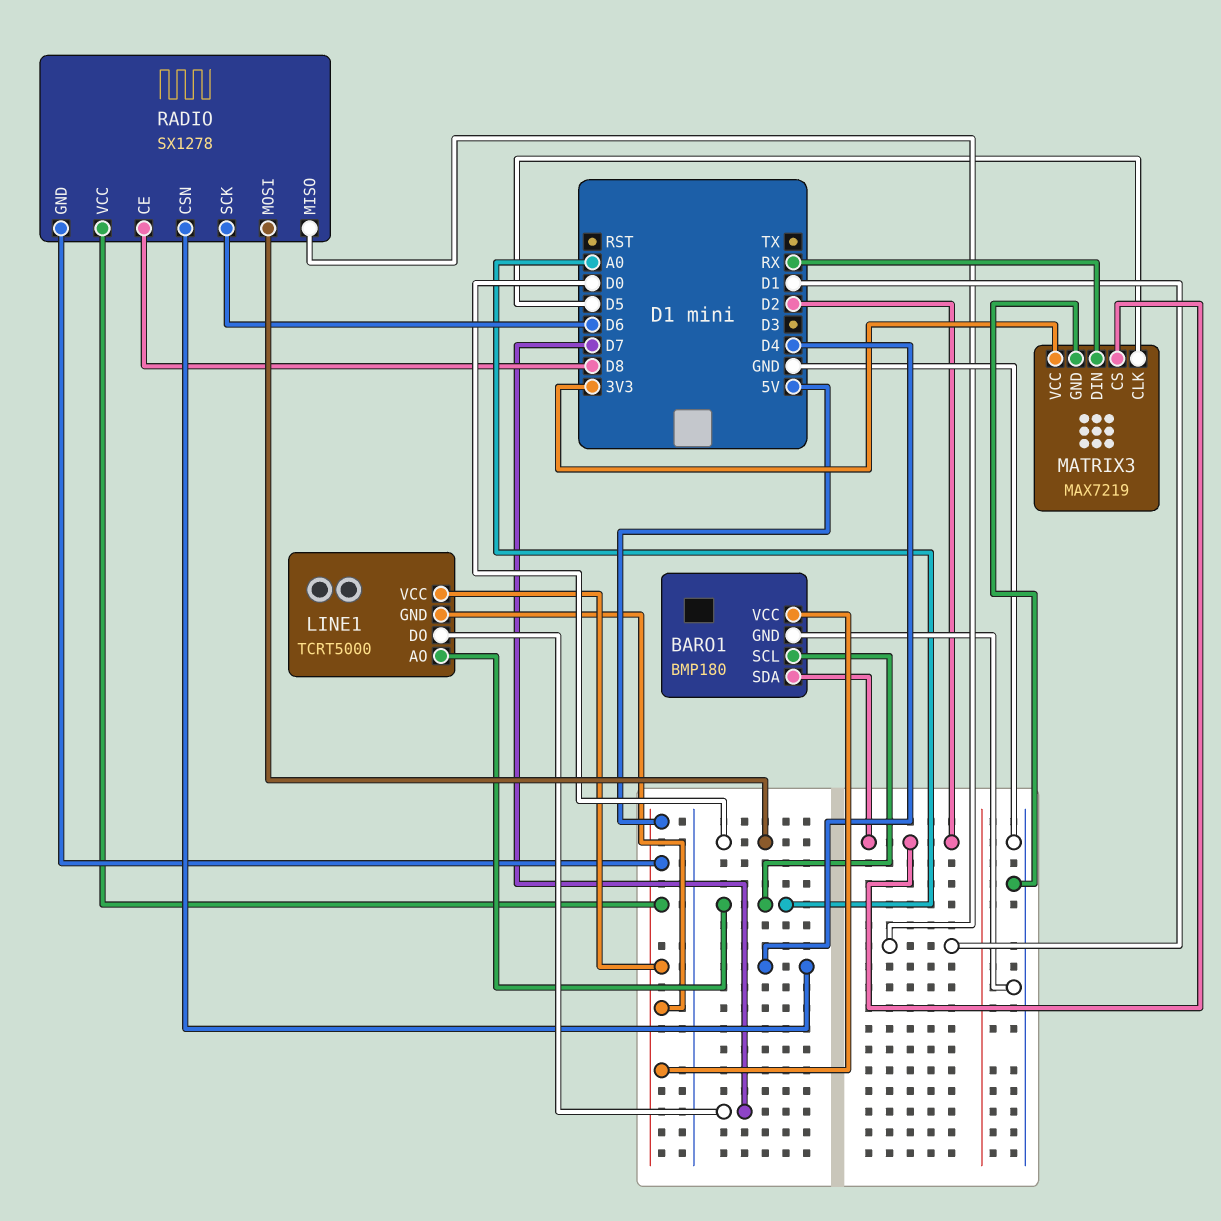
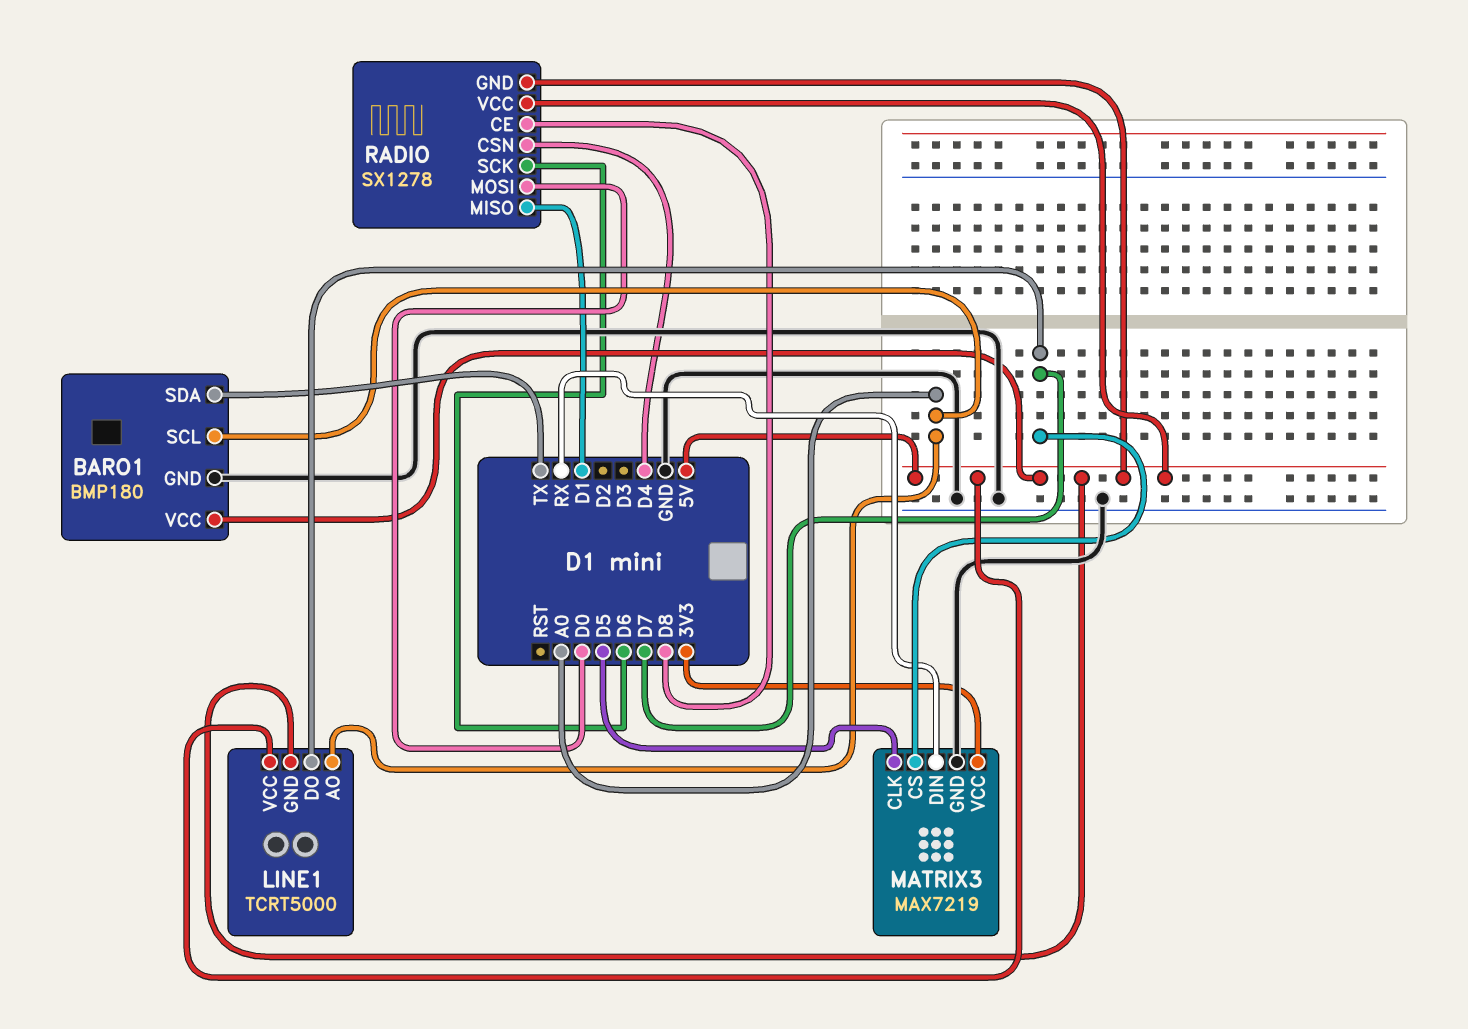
BARO1 pin SDA: D2 -> TX
MATRIX3 pin CS: D2 -> D7

